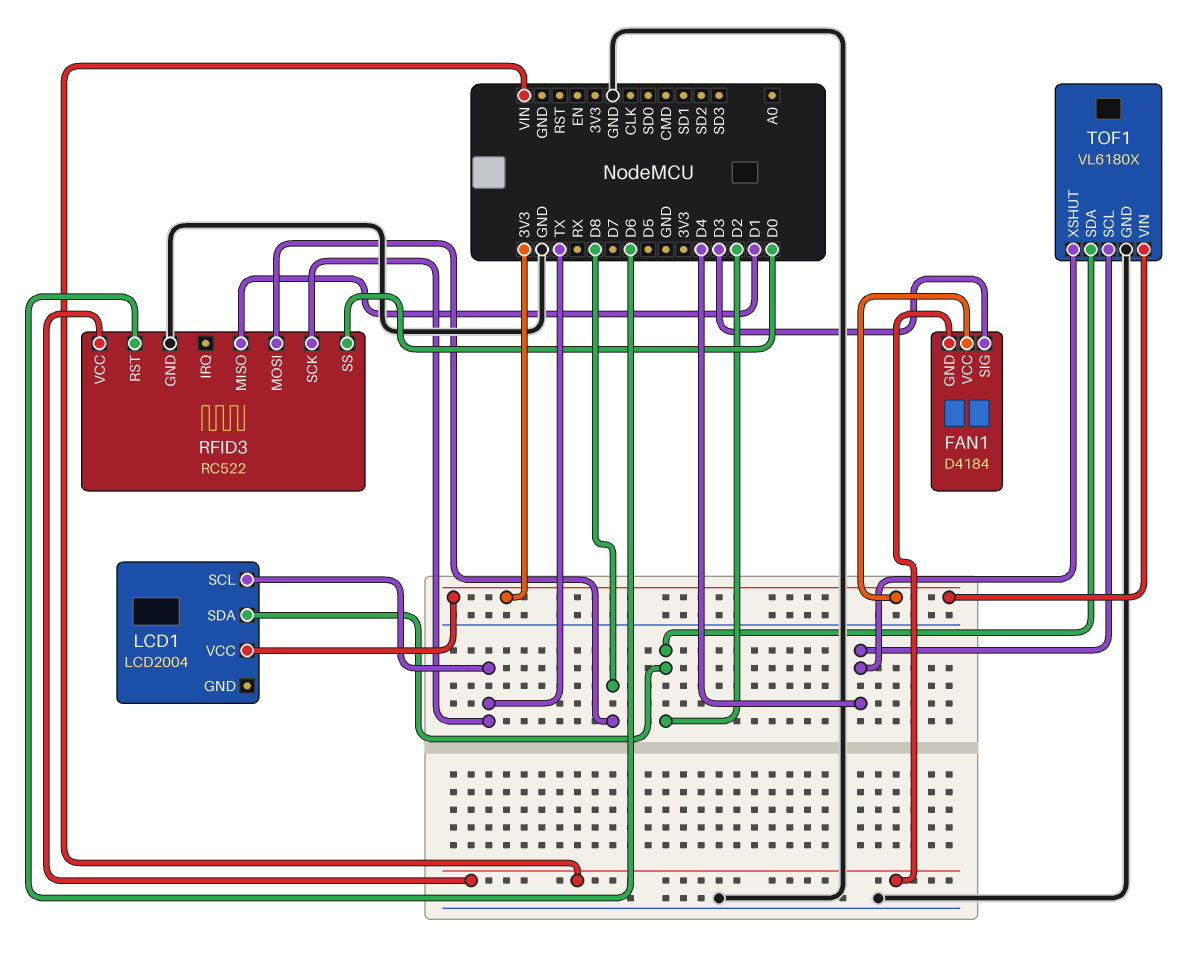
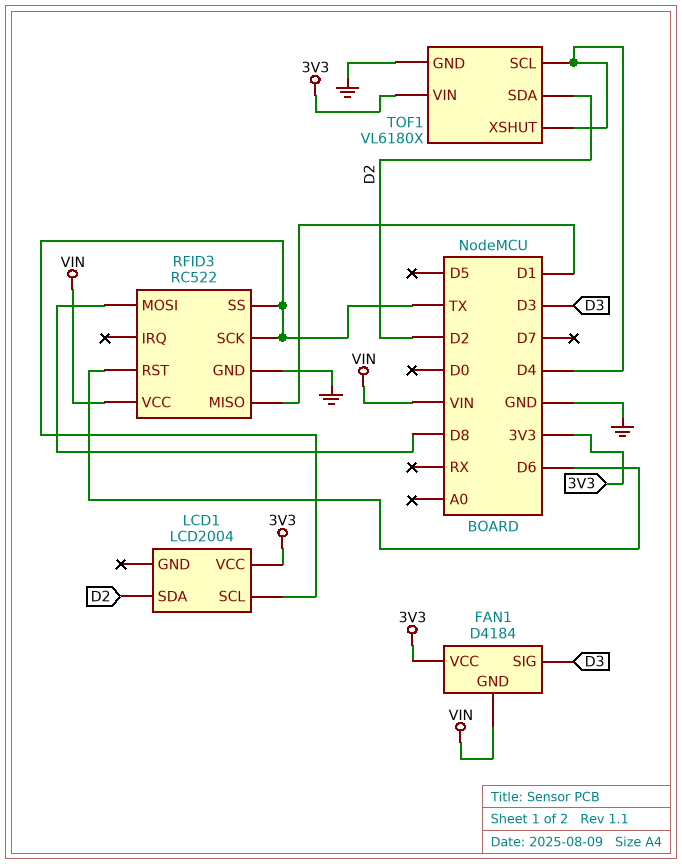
RFID3 pin SS: D0 -> TX

